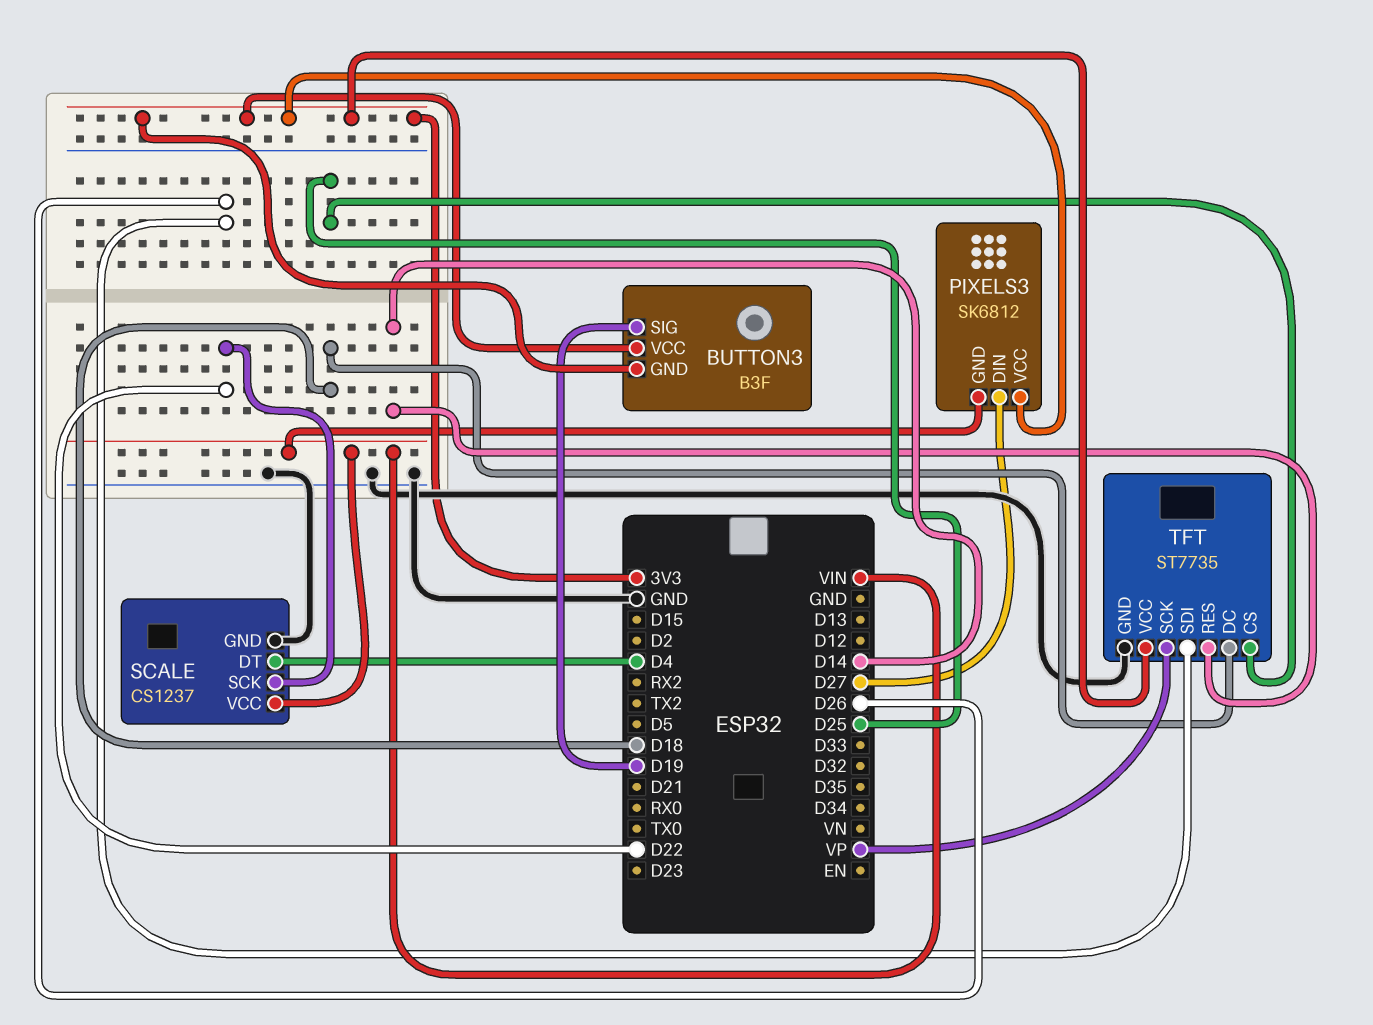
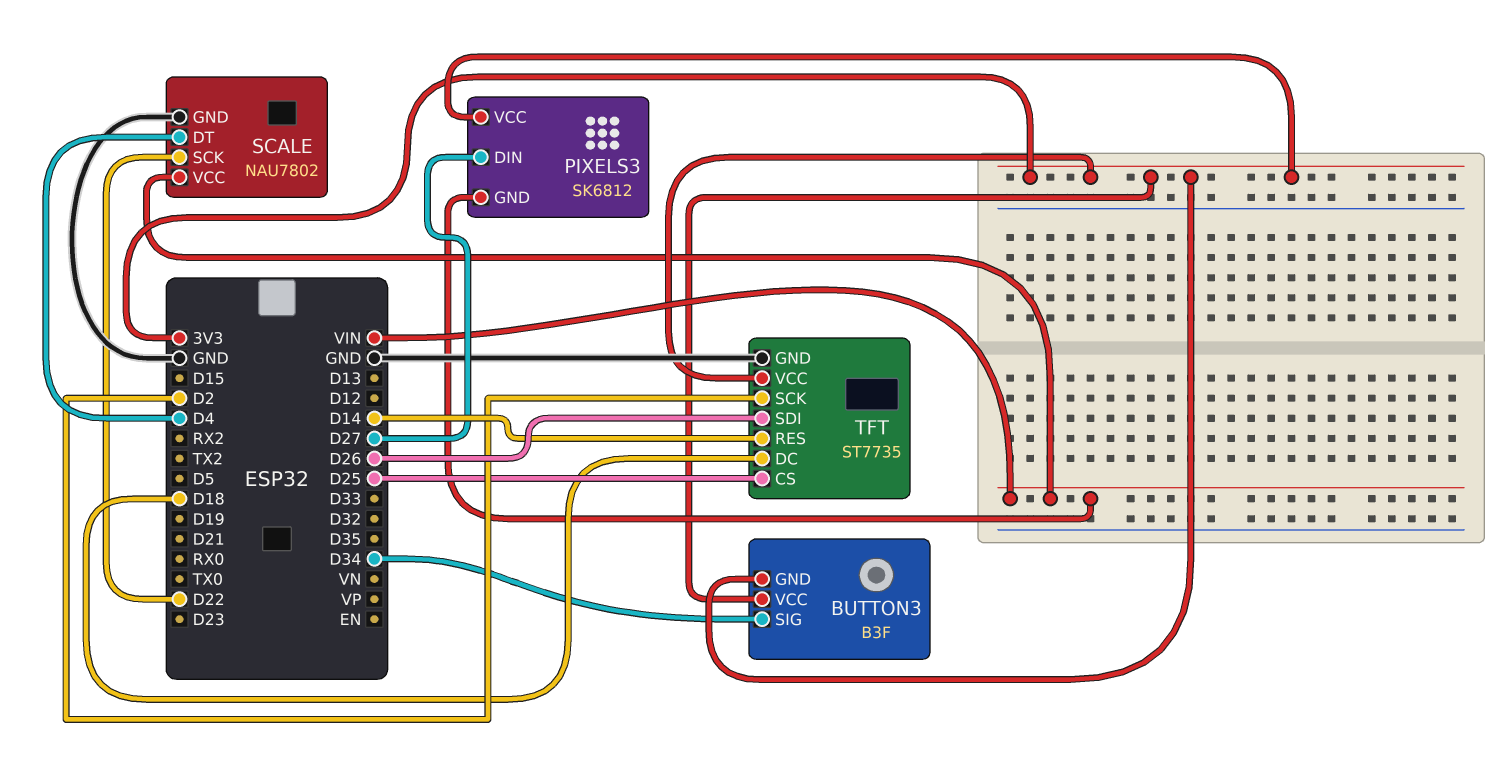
BUTTON3 pin SIG: D19 -> D34
SCALE: CS1237 -> NAU7802
TFT pin SCK: VP -> D2

